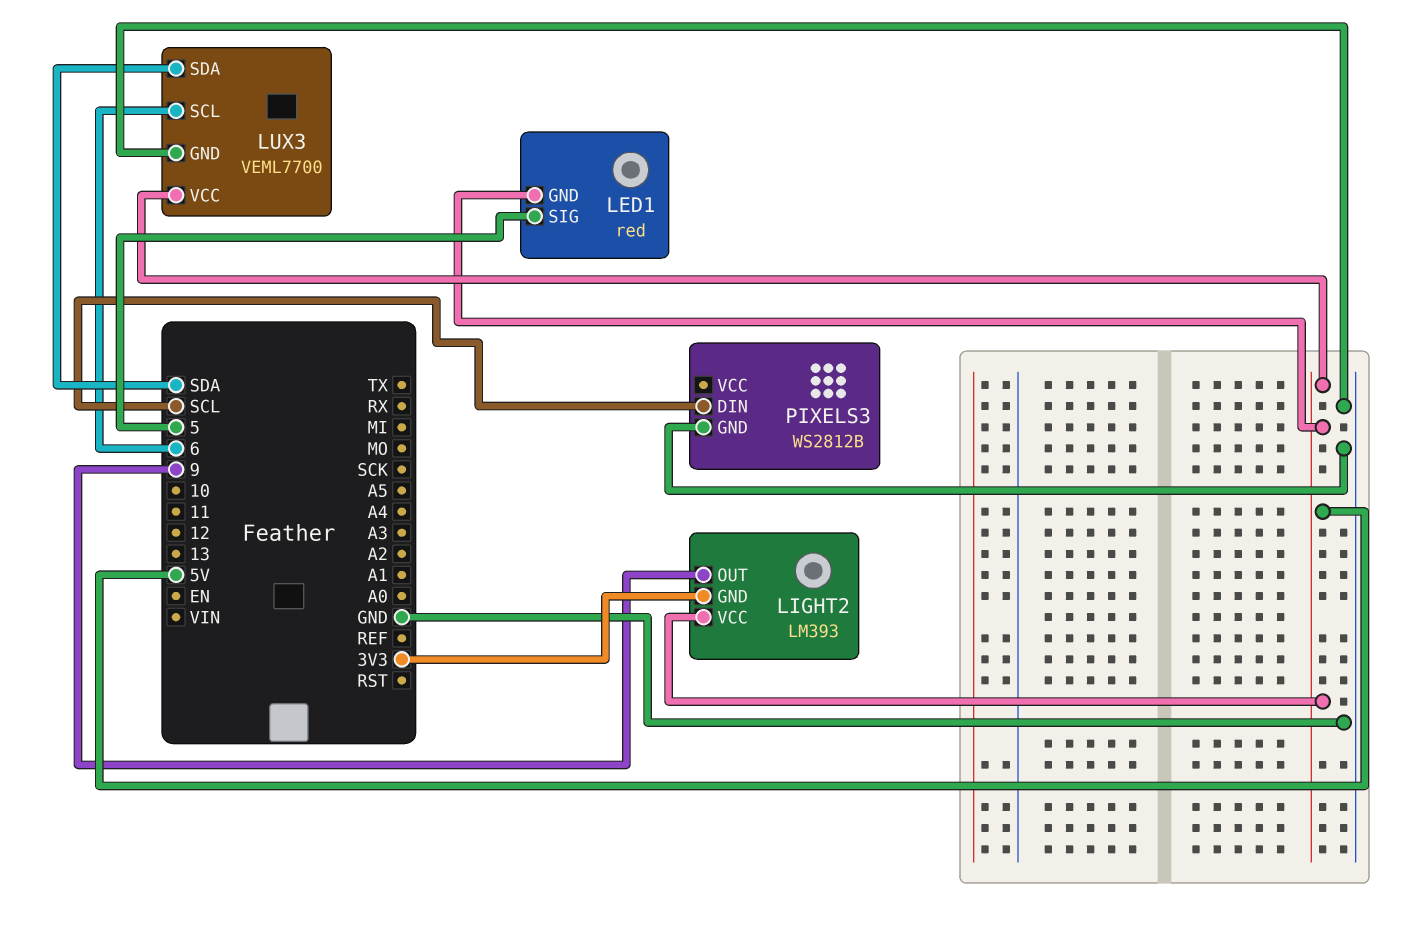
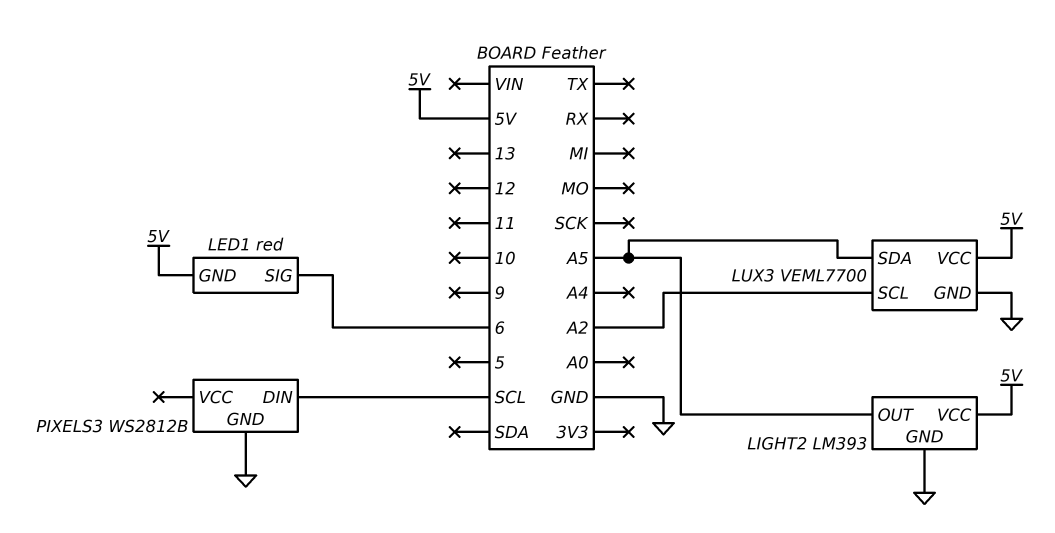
LED1 pin SIG: 5 -> 6
LIGHT2 pin GND: 3V3 -> GND
LIGHT2 pin OUT: 9 -> A5
LUX3 pin SCL: 6 -> A2
LUX3 pin SDA: SDA -> A5

